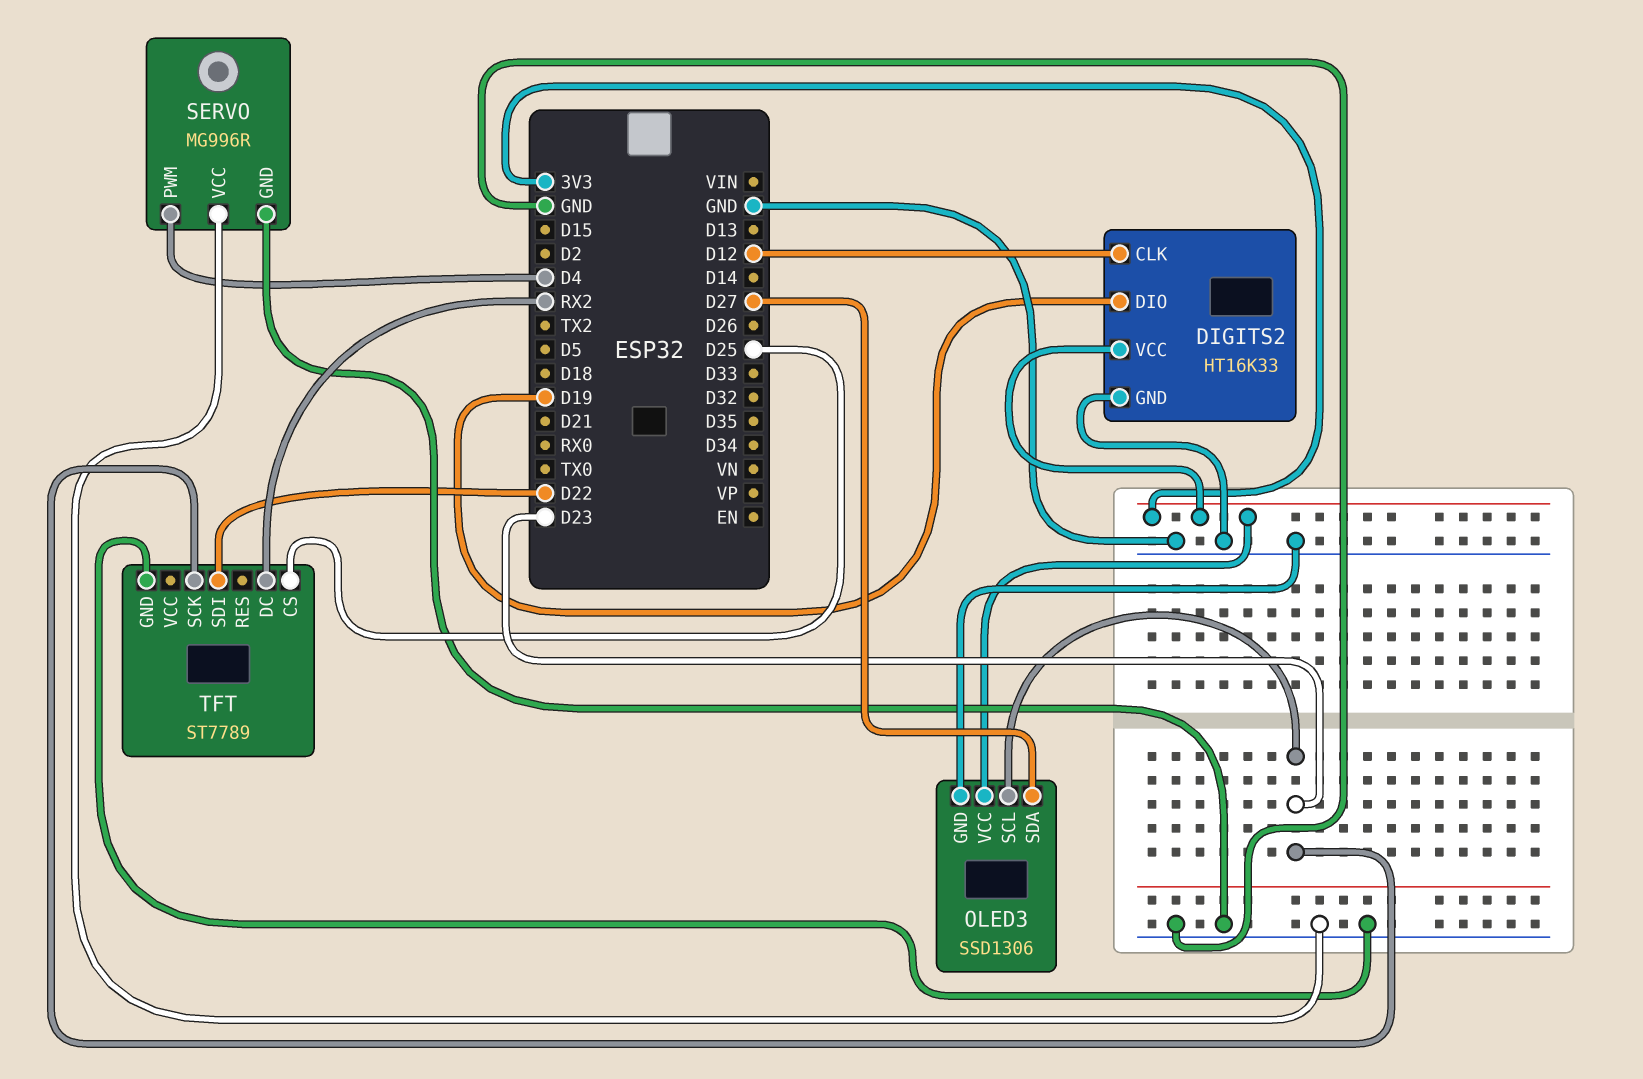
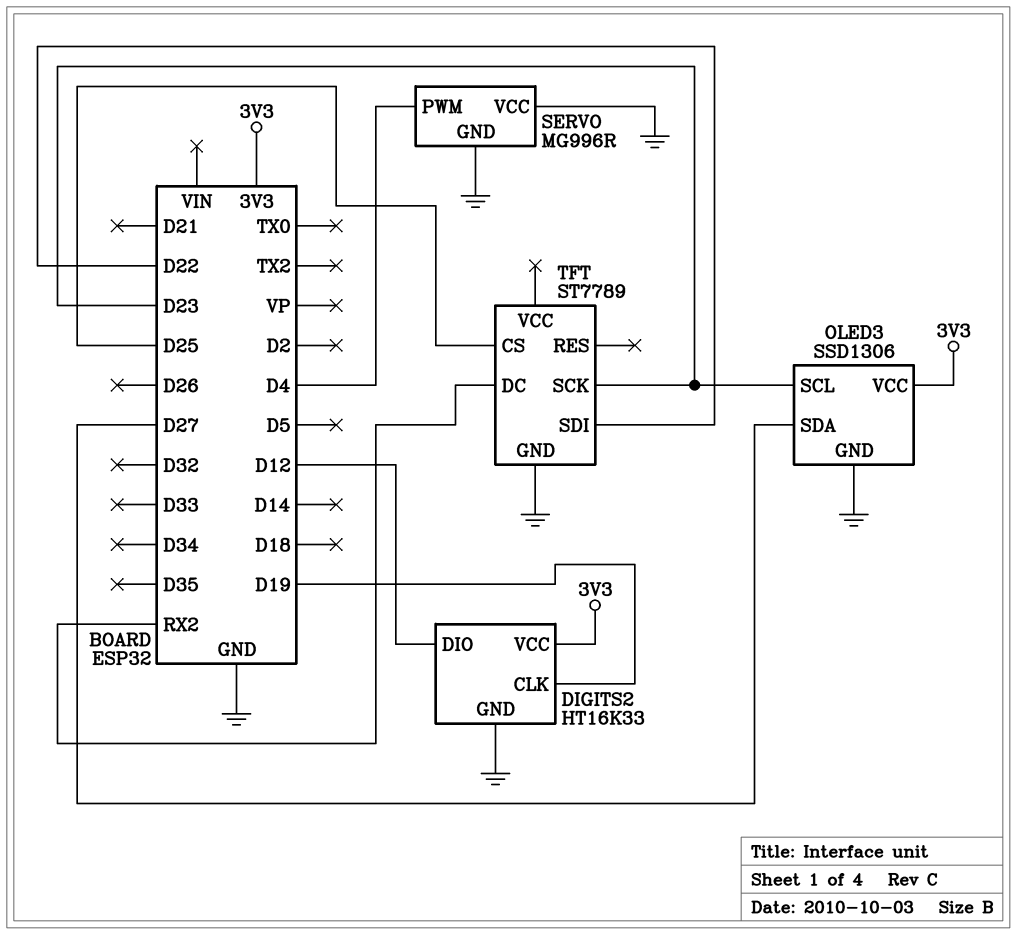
DIGITS2 pin CLK: D12 -> D19
DIGITS2 pin DIO: D19 -> D12

